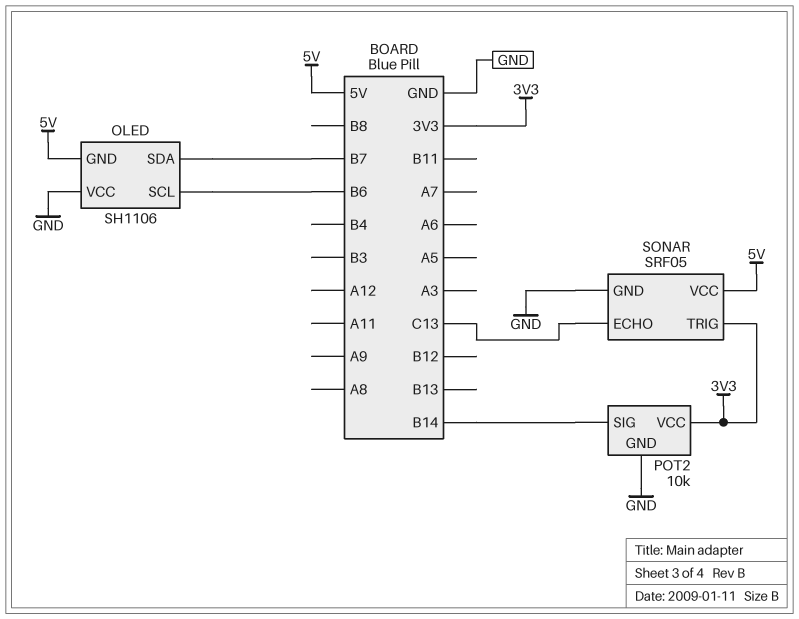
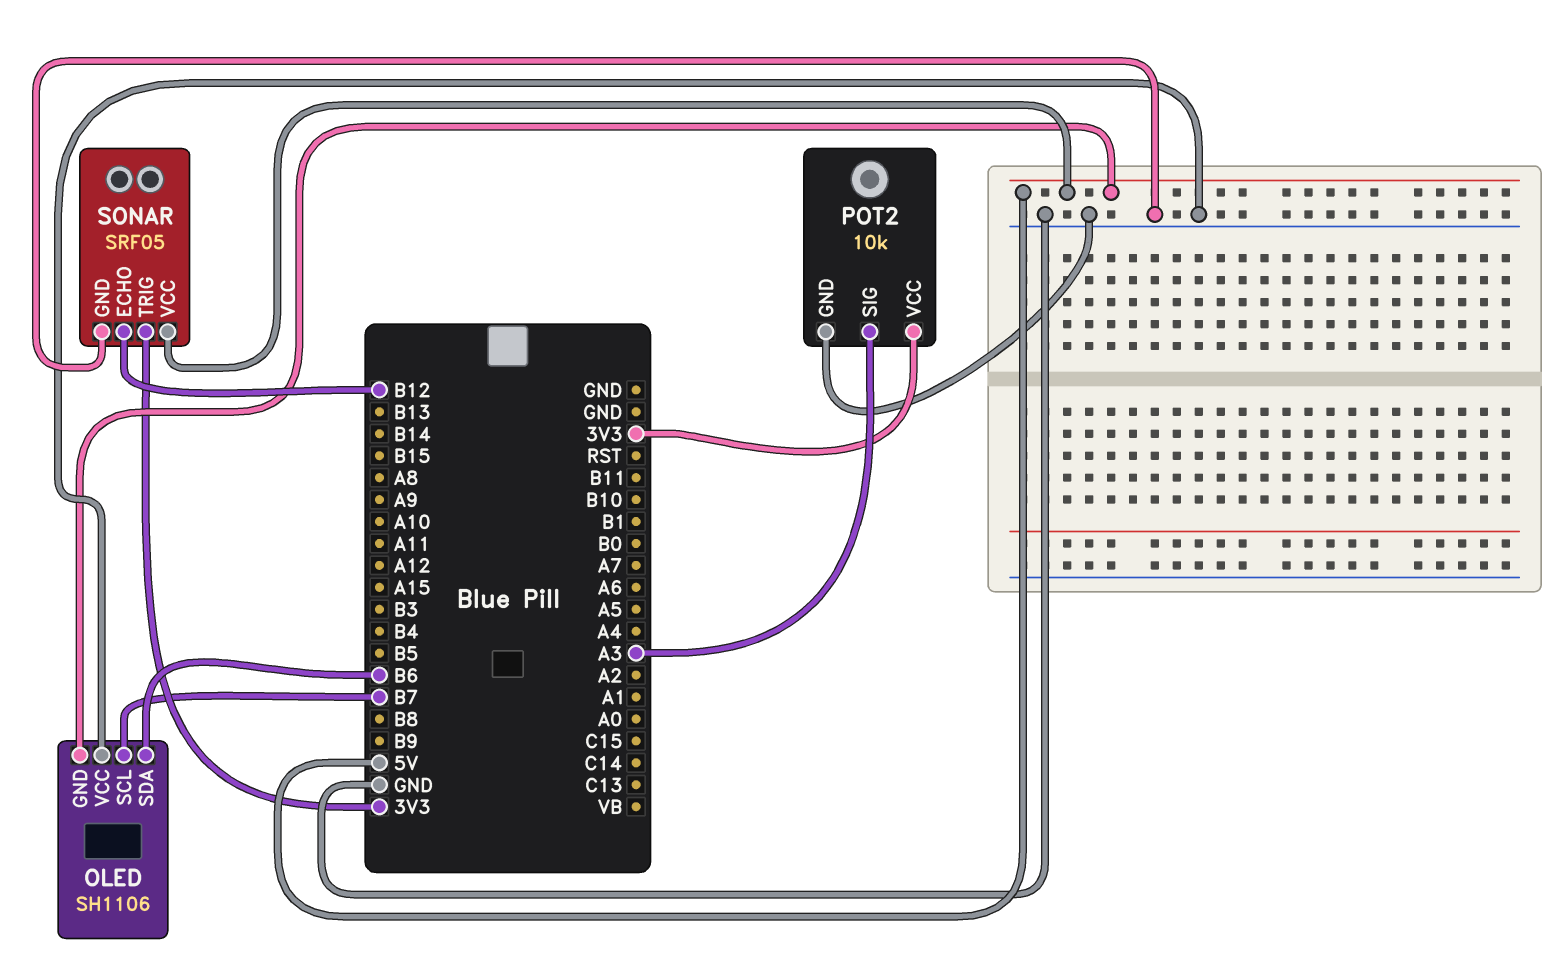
OLED pin SCL: B6 -> B7
OLED pin SDA: B7 -> B6
POT2 pin SIG: B14 -> A3
SONAR pin ECHO: C13 -> B12

